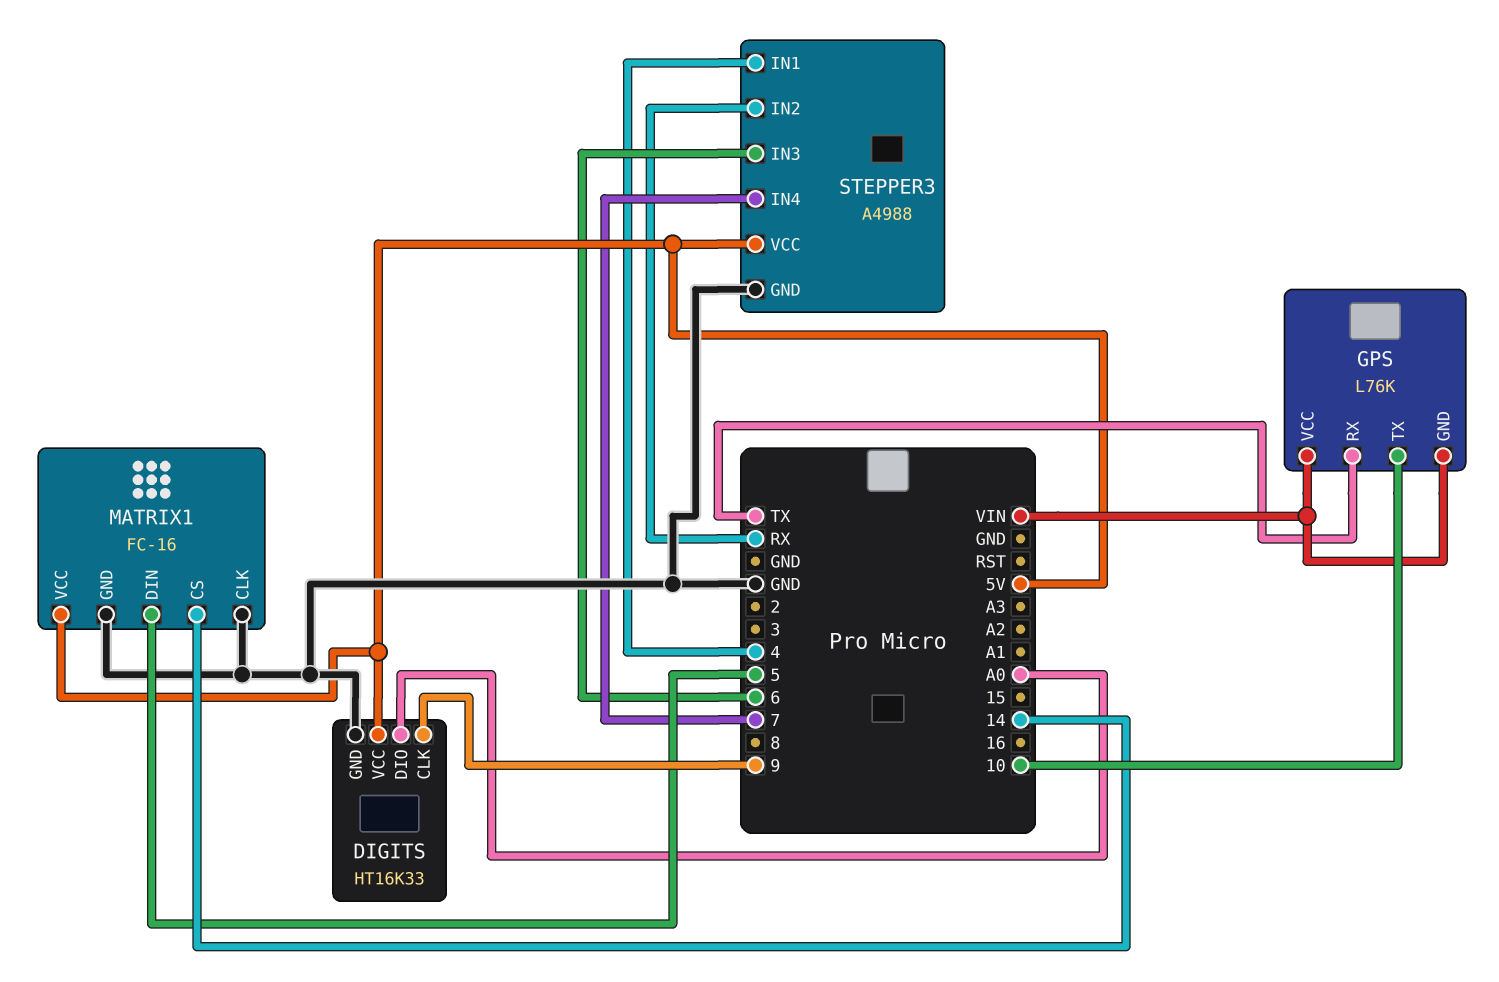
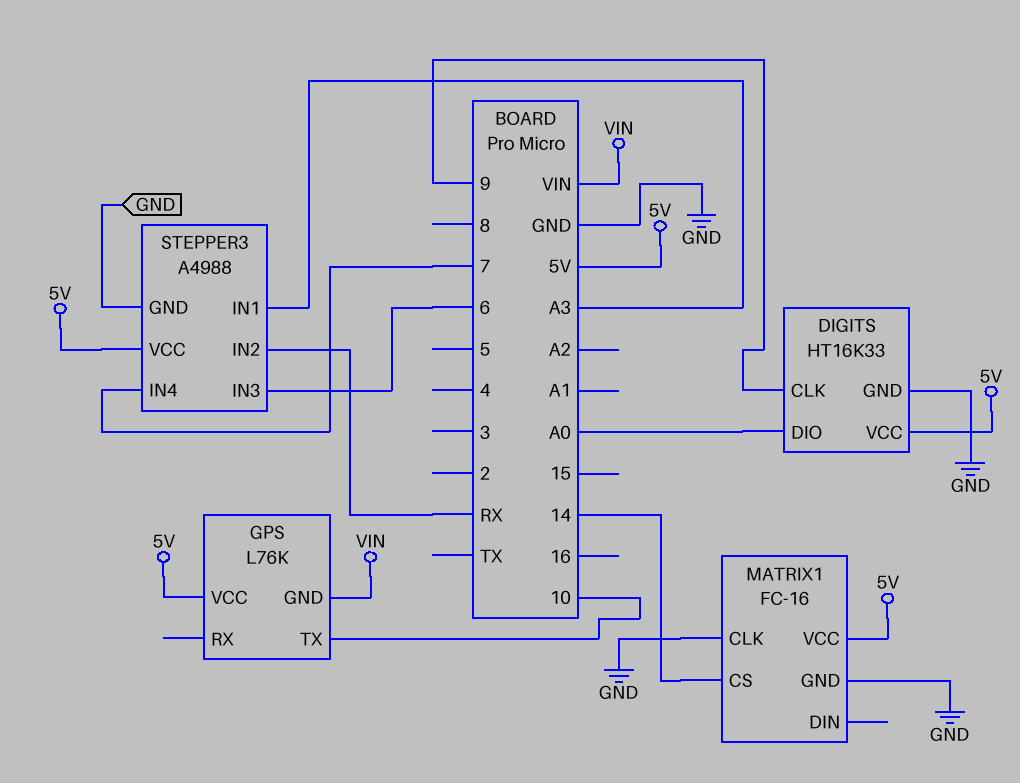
GPS pin RX: TX -> none
GPS pin VCC: VIN -> 5V
MATRIX1 pin DIN: 5 -> none
STEPPER3 pin IN1: 4 -> A3

